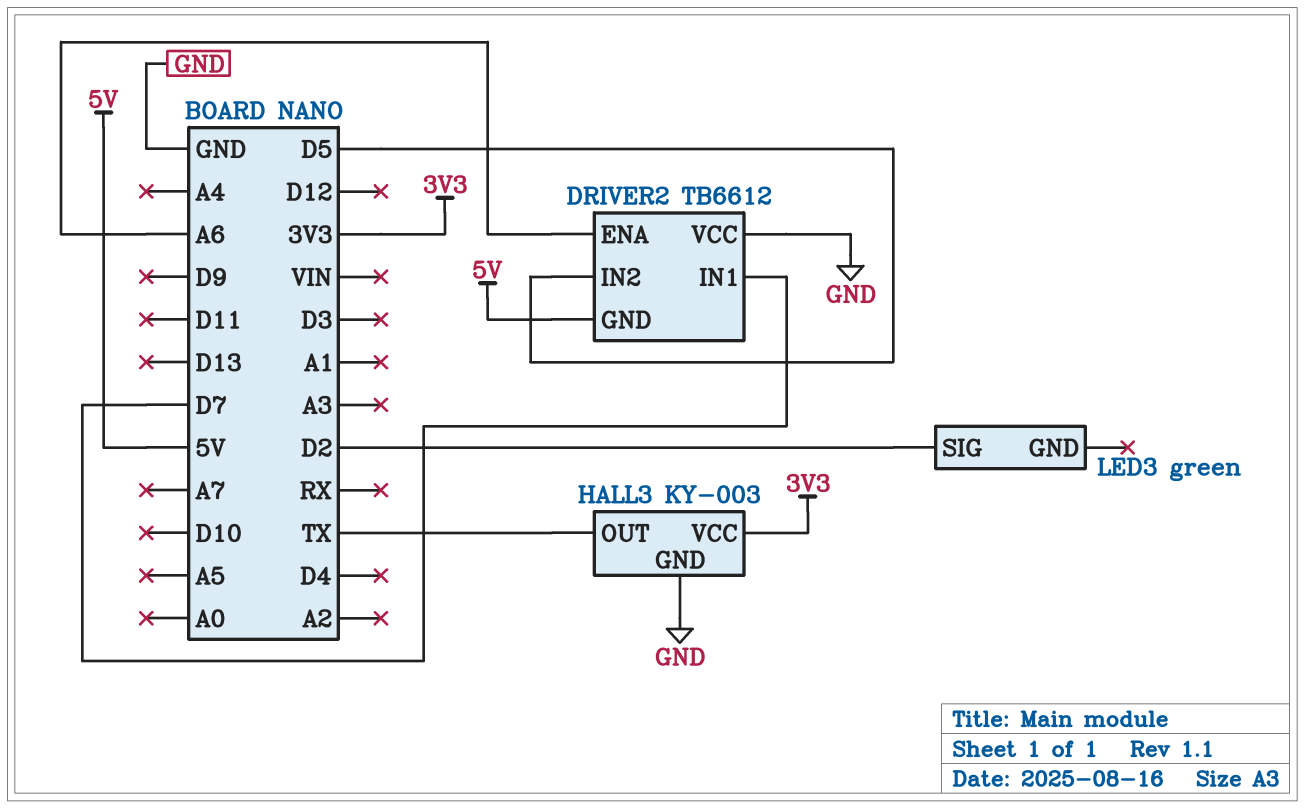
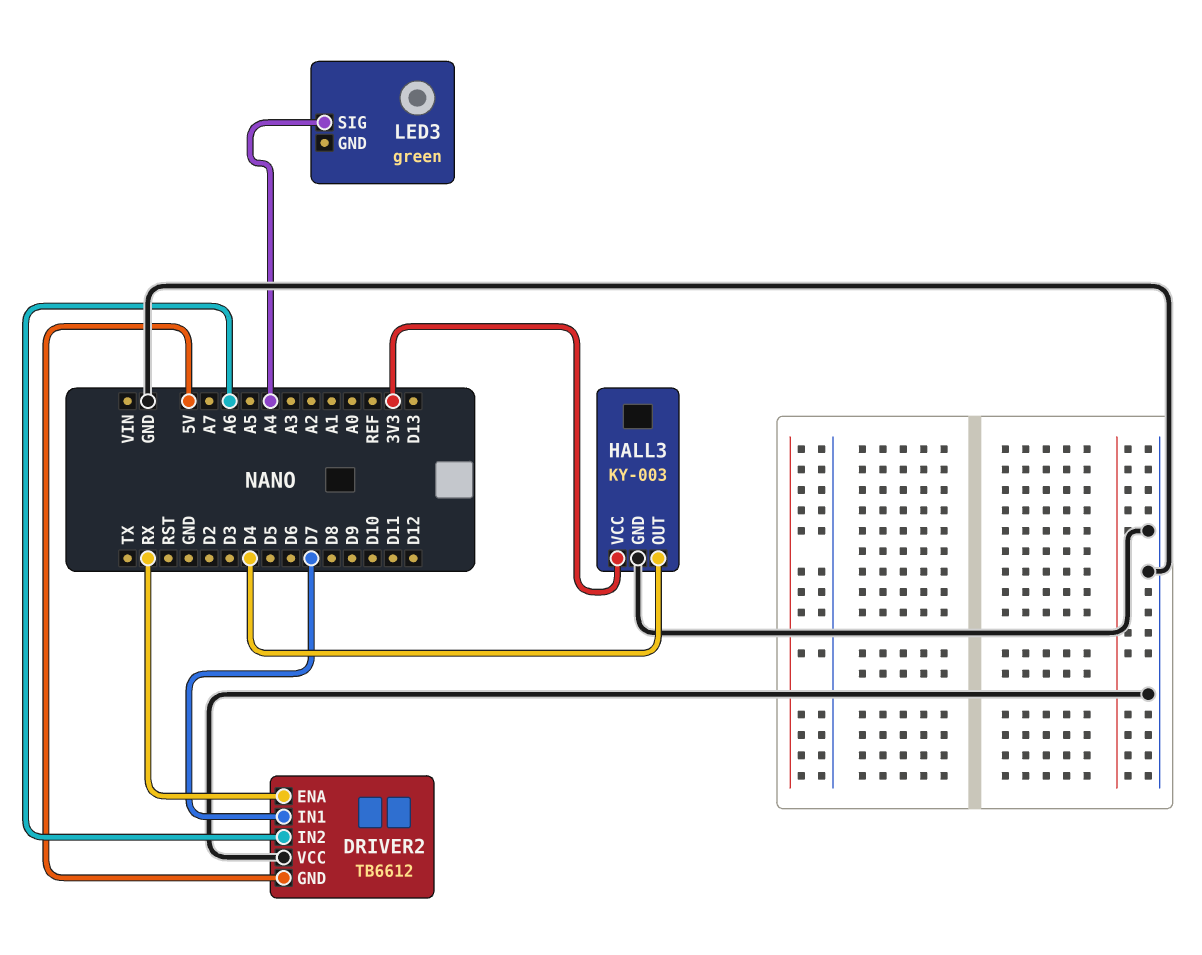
DRIVER2 pin ENA: A6 -> RX
DRIVER2 pin IN2: D5 -> A6
HALL3 pin OUT: TX -> D4
LED3 pin SIG: D2 -> A4

